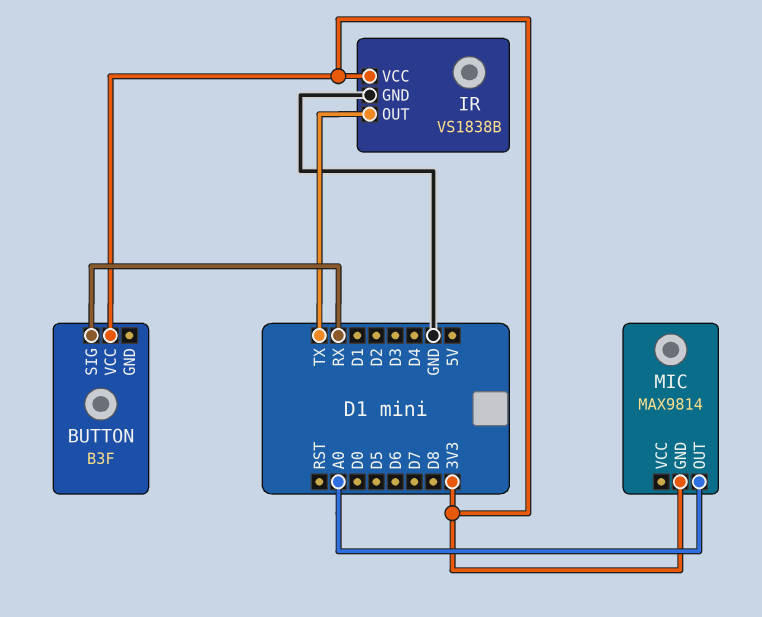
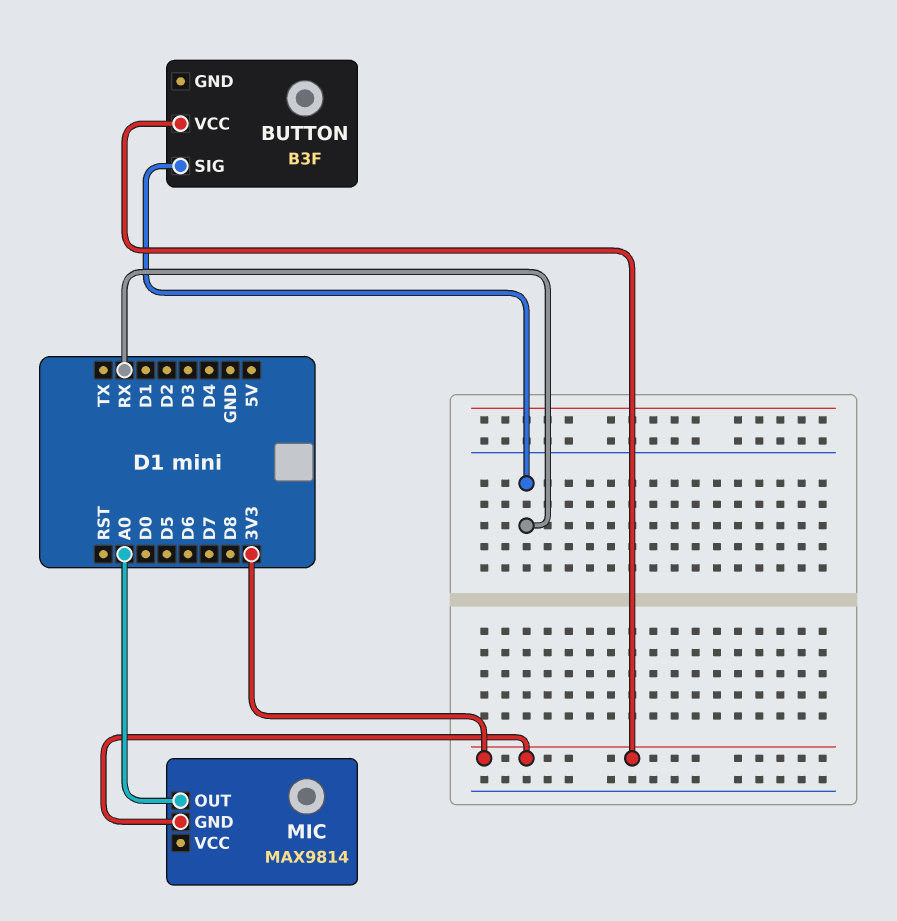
IR: VS1838B -> none
IR pin GND: GND -> none
IR pin OUT: TX -> none
IR pin VCC: 3V3 -> none

